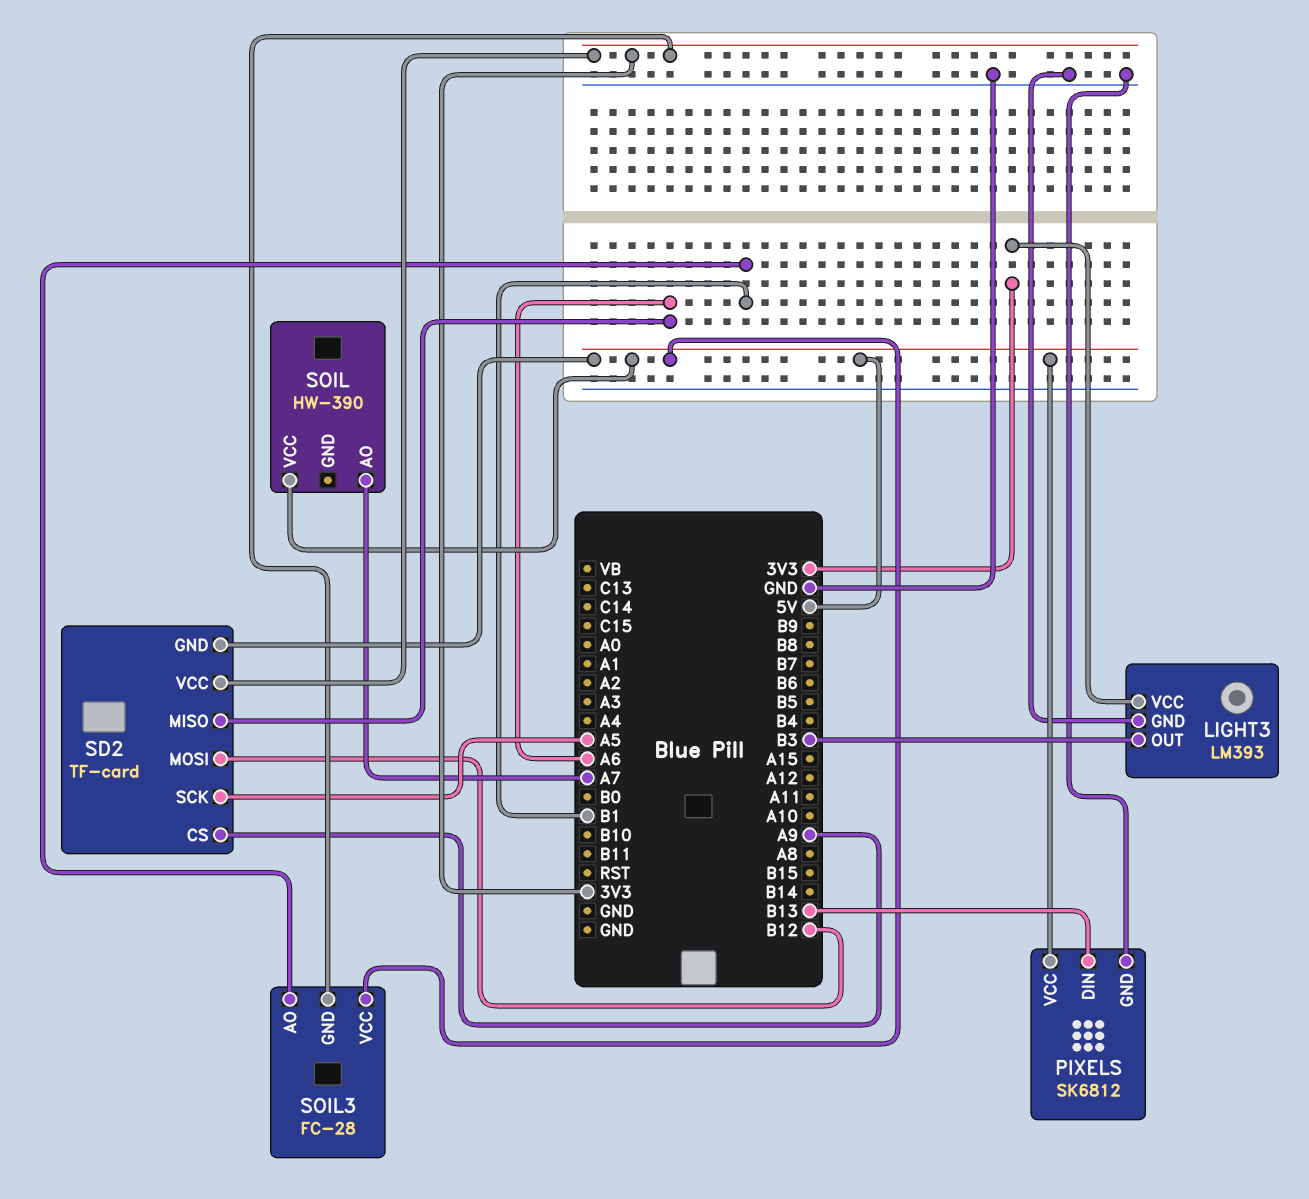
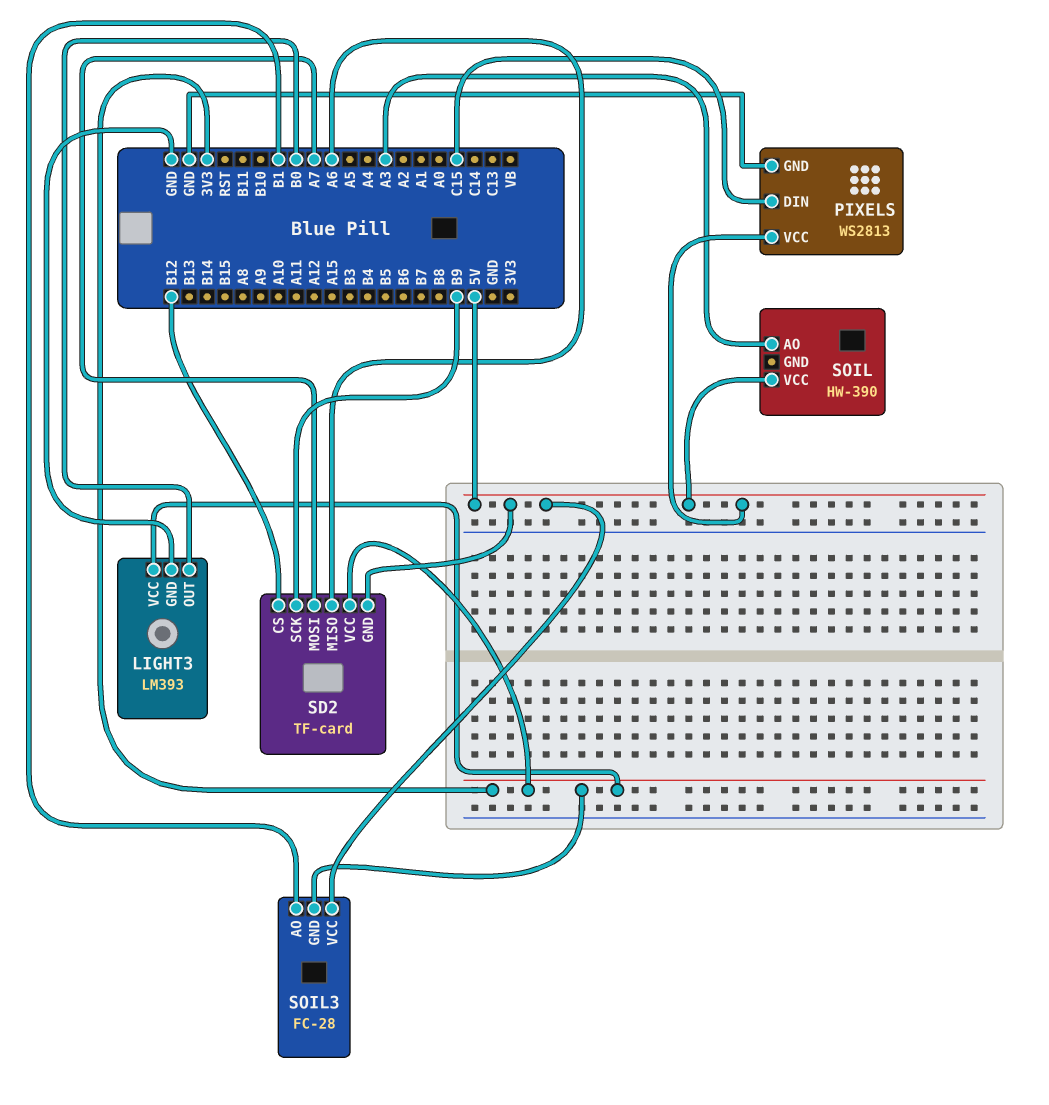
LIGHT3 pin OUT: B3 -> B0
PIXELS: SK6812 -> WS2813
PIXELS pin DIN: B13 -> C15
SD2 pin CS: A9 -> B12
SD2 pin MOSI: B12 -> A7
SD2 pin SCK: A5 -> B9
SOIL pin AO: A7 -> A3

